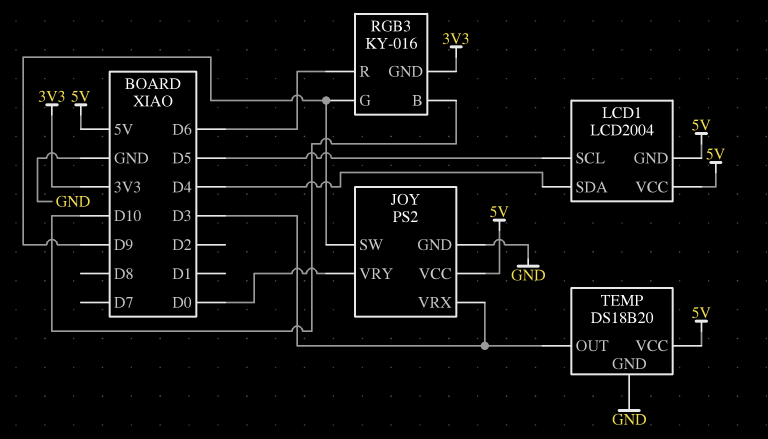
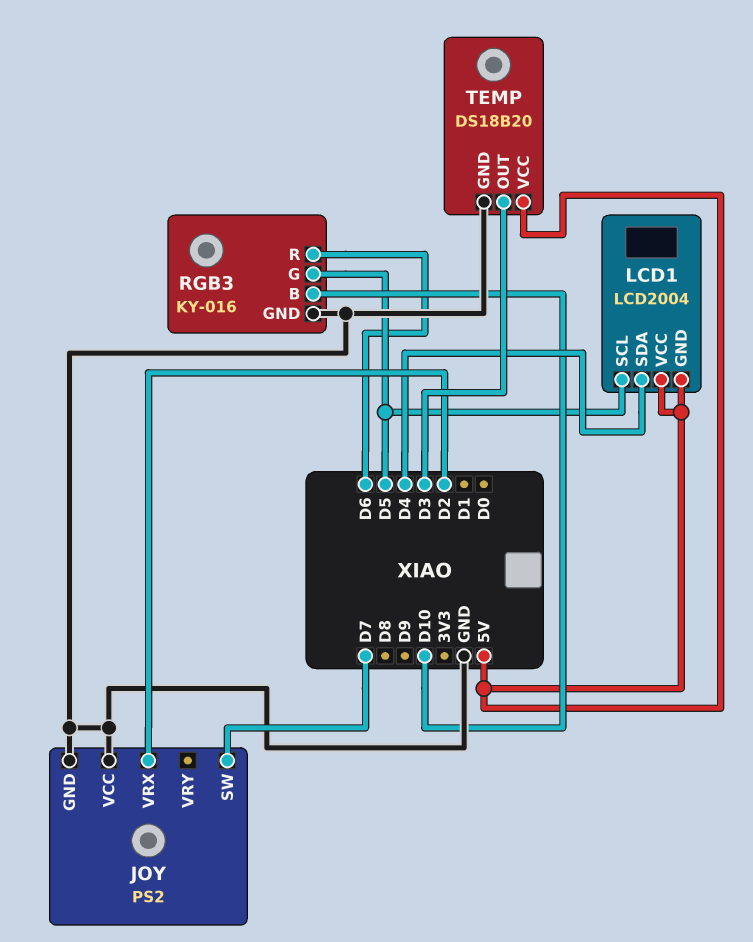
JOY pin SW: D9 -> D7
JOY pin VCC: 5V -> GND
JOY pin VRX: D3 -> D2
JOY pin VRY: D0 -> none
RGB3 pin G: D9 -> D5
RGB3 pin GND: 3V3 -> GND

